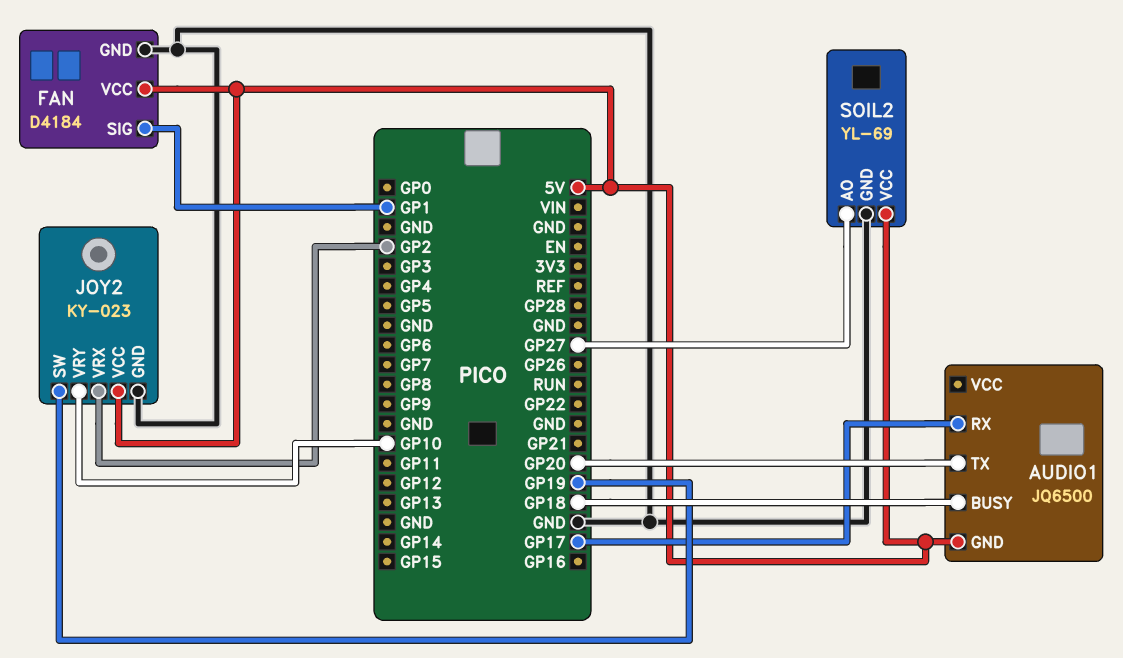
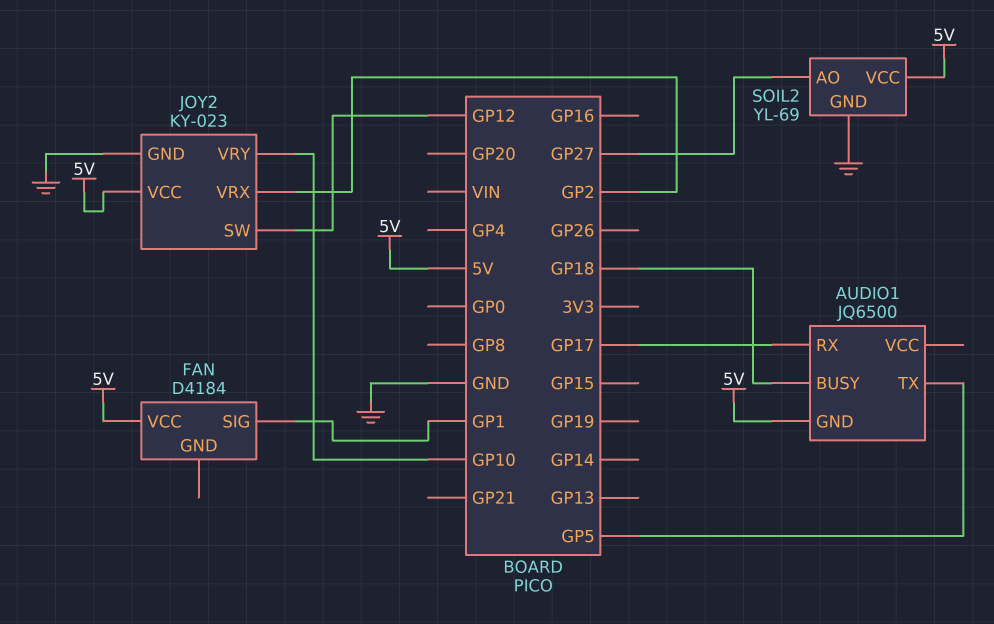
AUDIO1 pin TX: GP20 -> GP5
FAN pin GND: GND -> none
JOY2 pin SW: GP19 -> GP12

